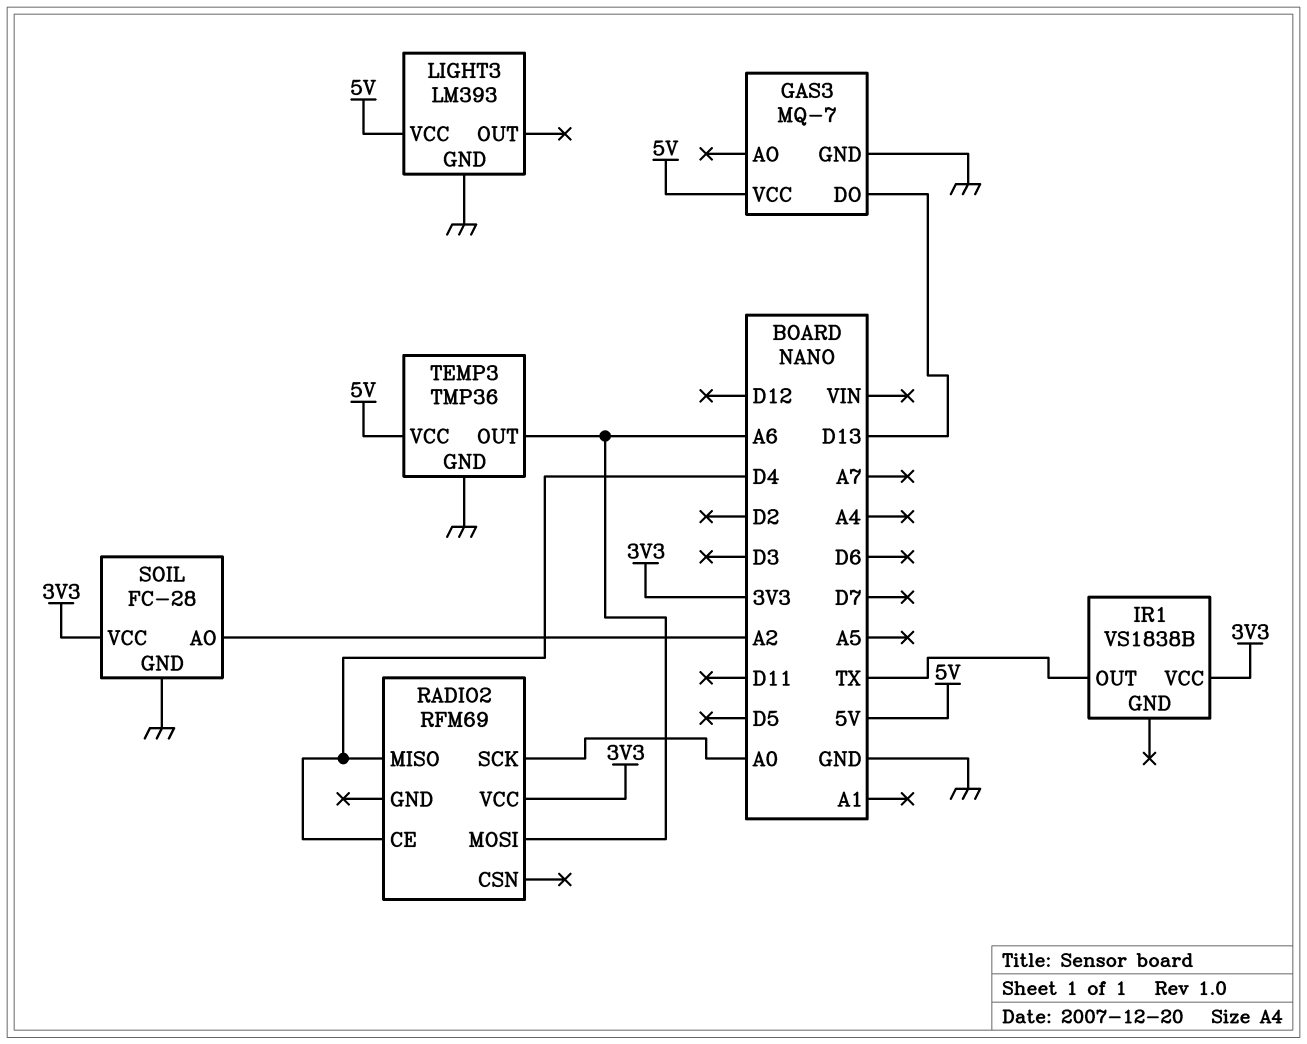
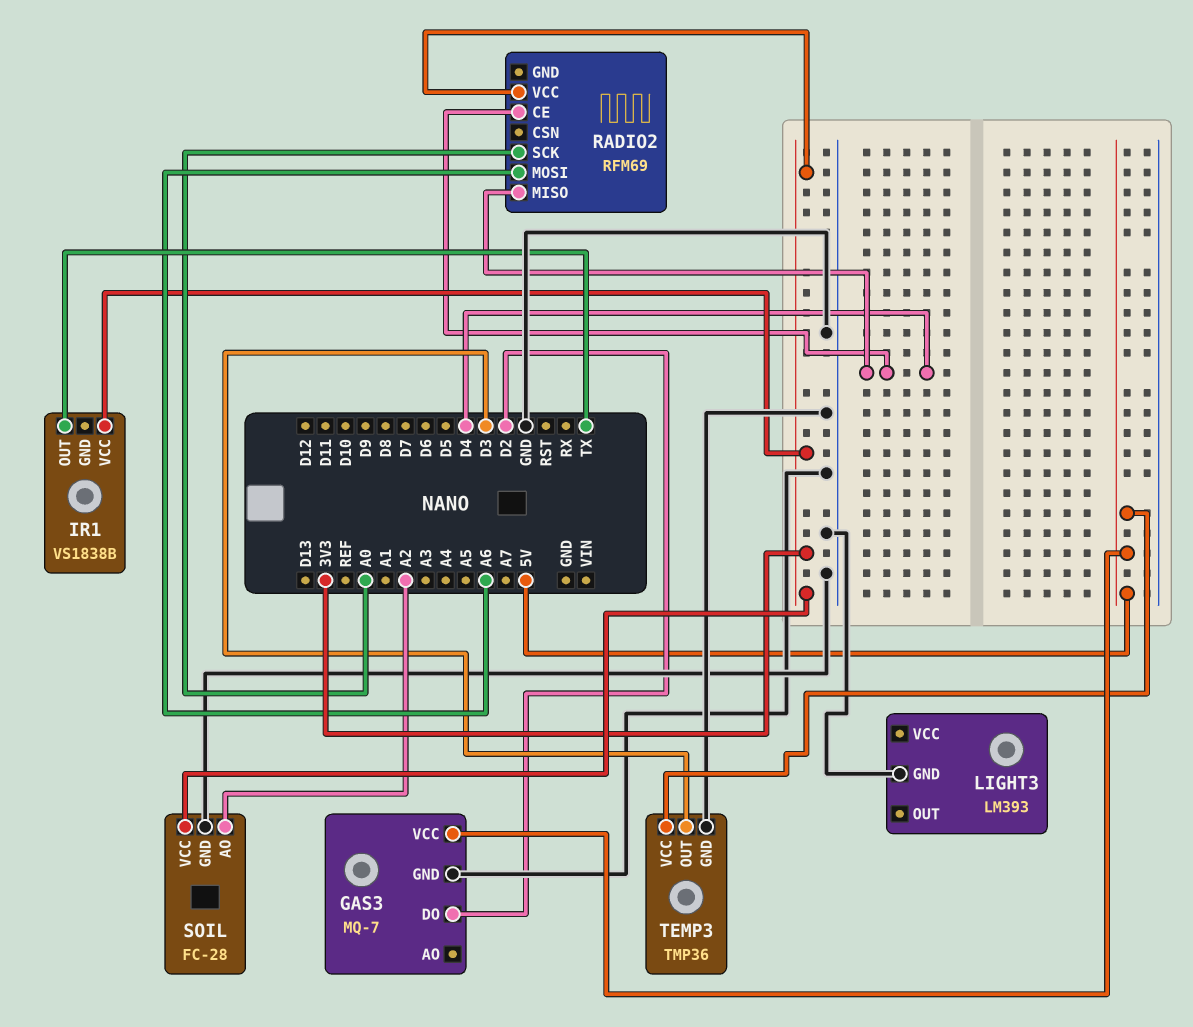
GAS3 pin DO: D13 -> D2
LIGHT3 pin VCC: 5V -> none
TEMP3 pin OUT: A6 -> D3

